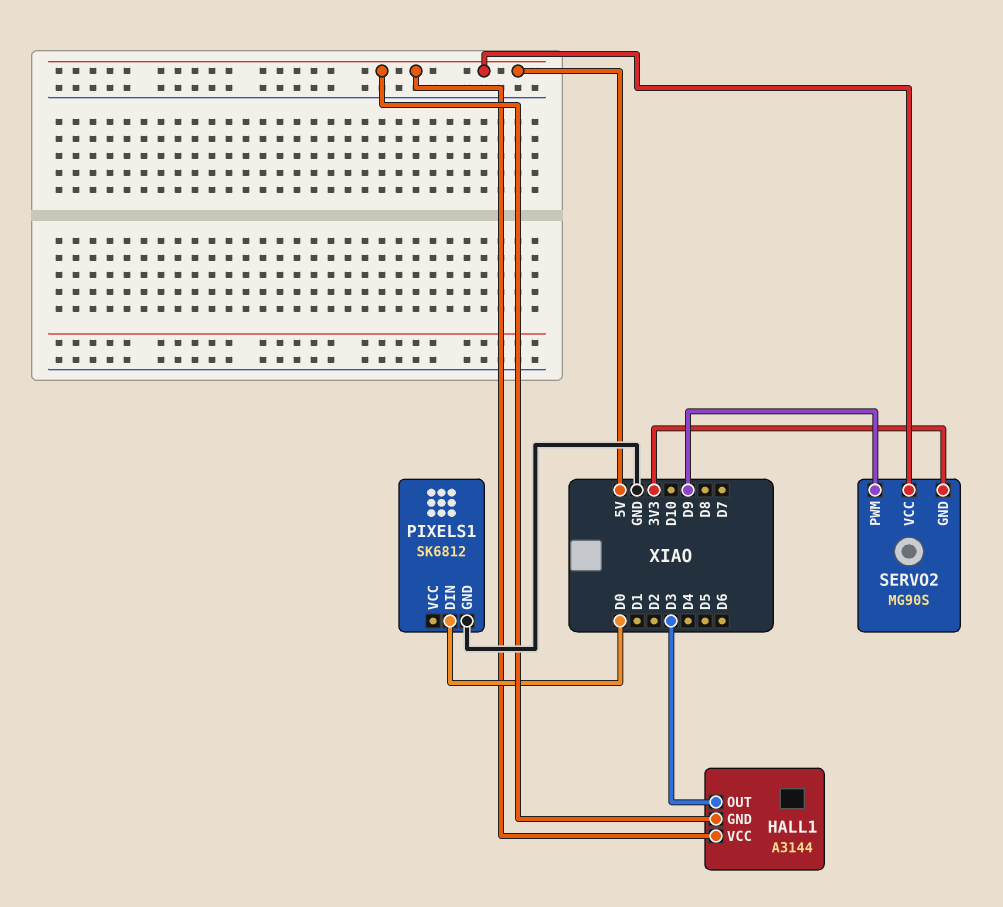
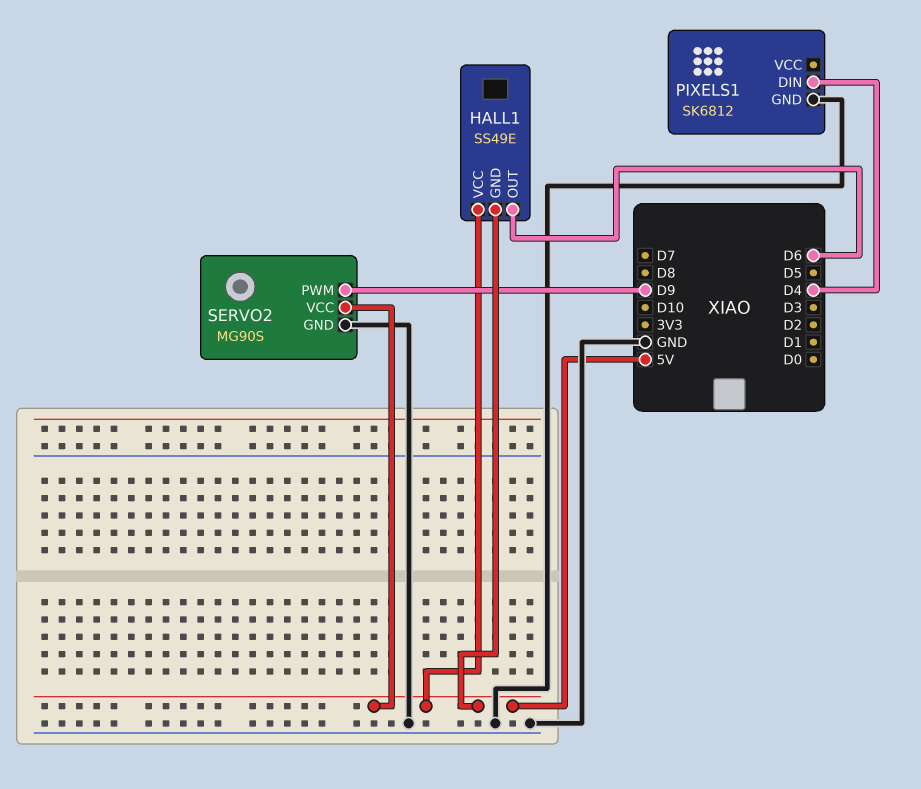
HALL1: A3144 -> SS49E
HALL1 pin OUT: D3 -> D6
PIXELS1 pin DIN: D0 -> D4
SERVO2 pin GND: 3V3 -> GND

